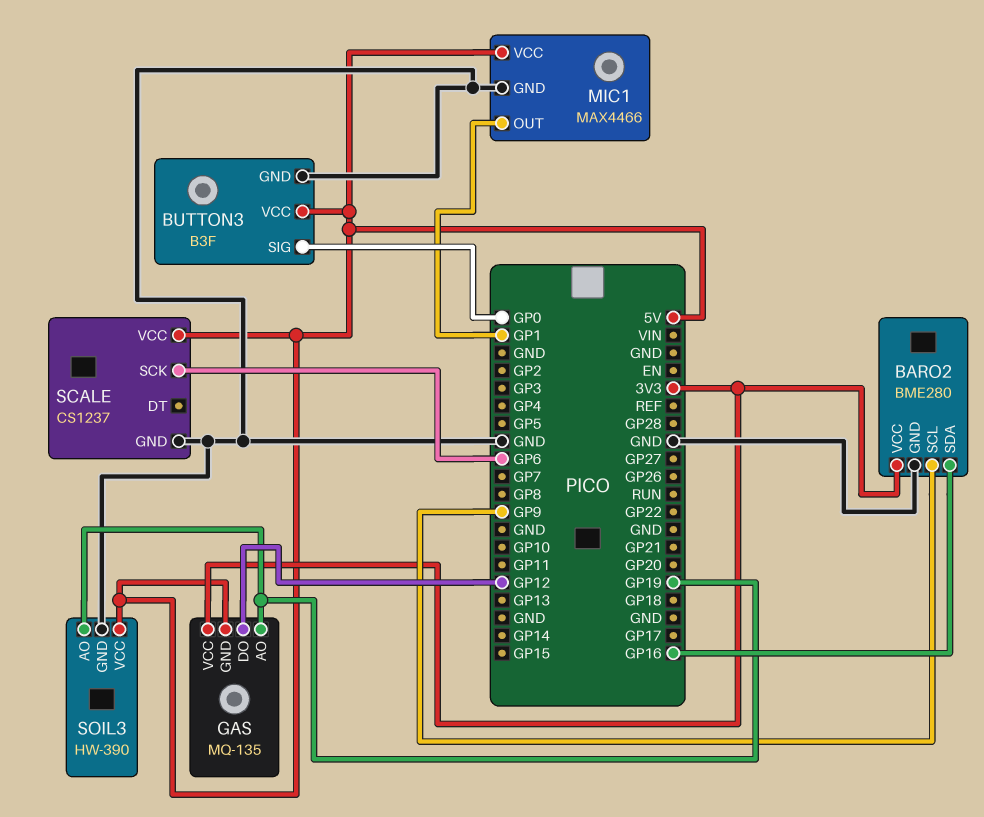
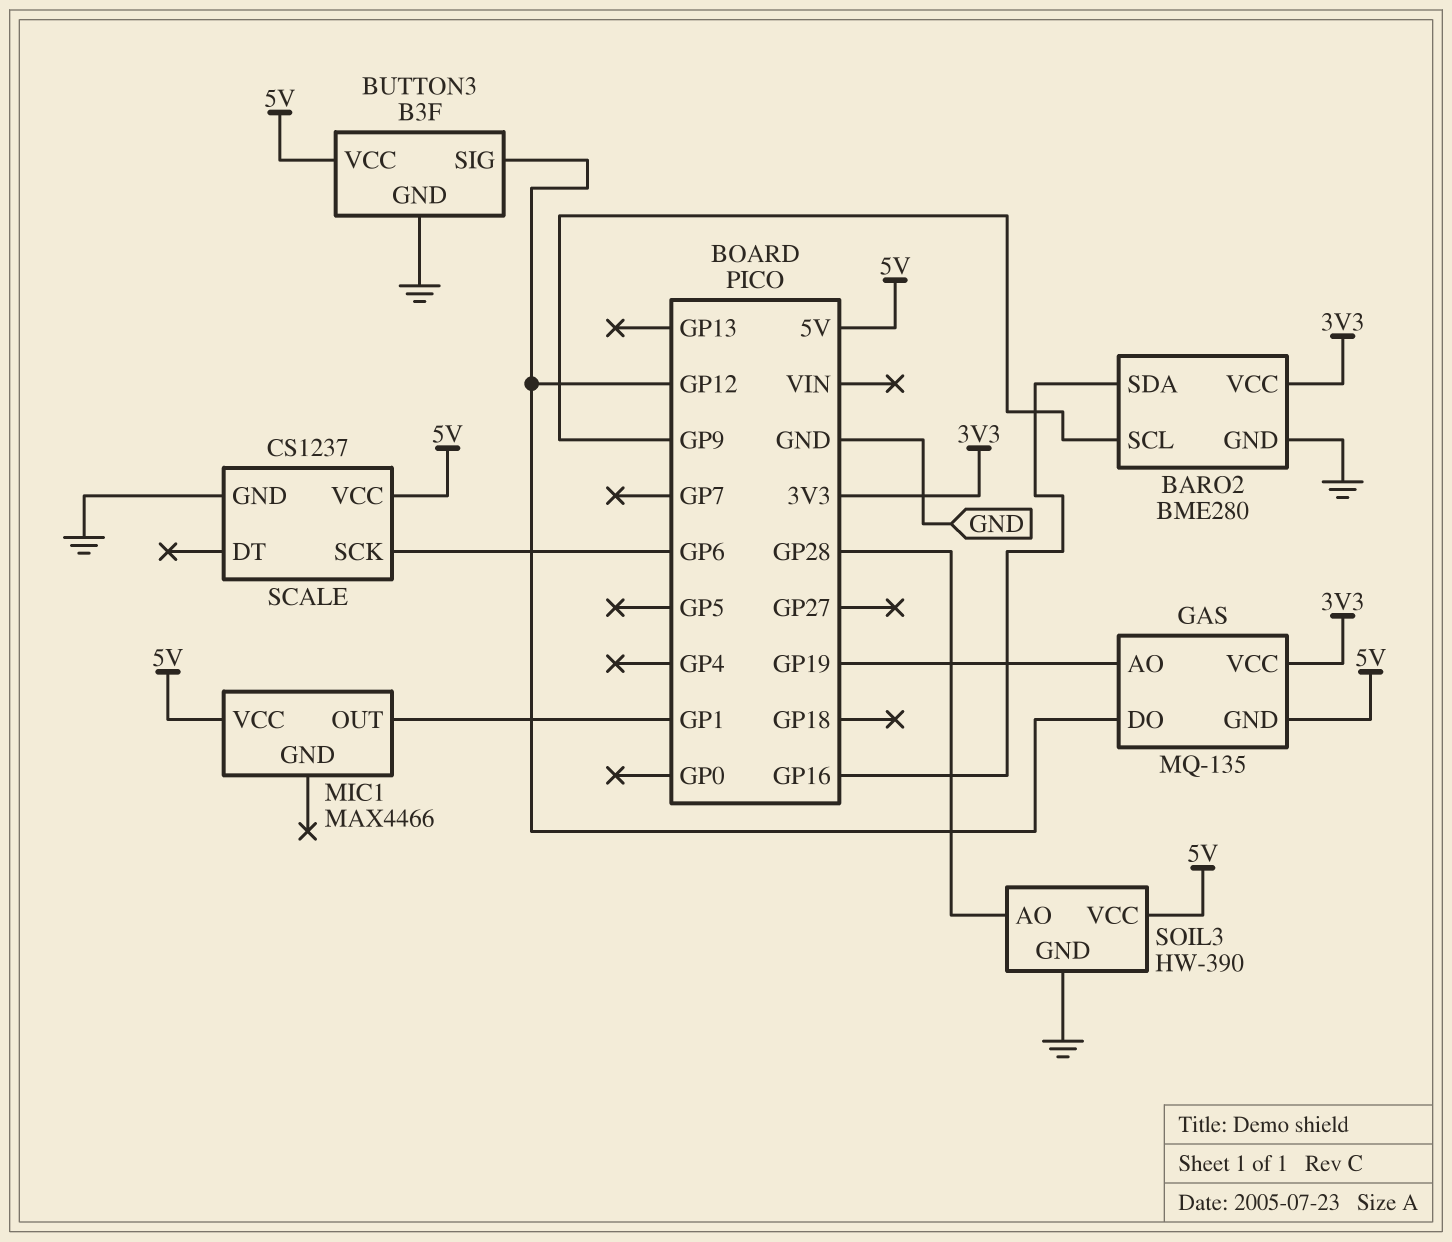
BUTTON3 pin SIG: GP0 -> GP12
MIC1 pin GND: GND -> none
SOIL3 pin AO: GP19 -> GP28

